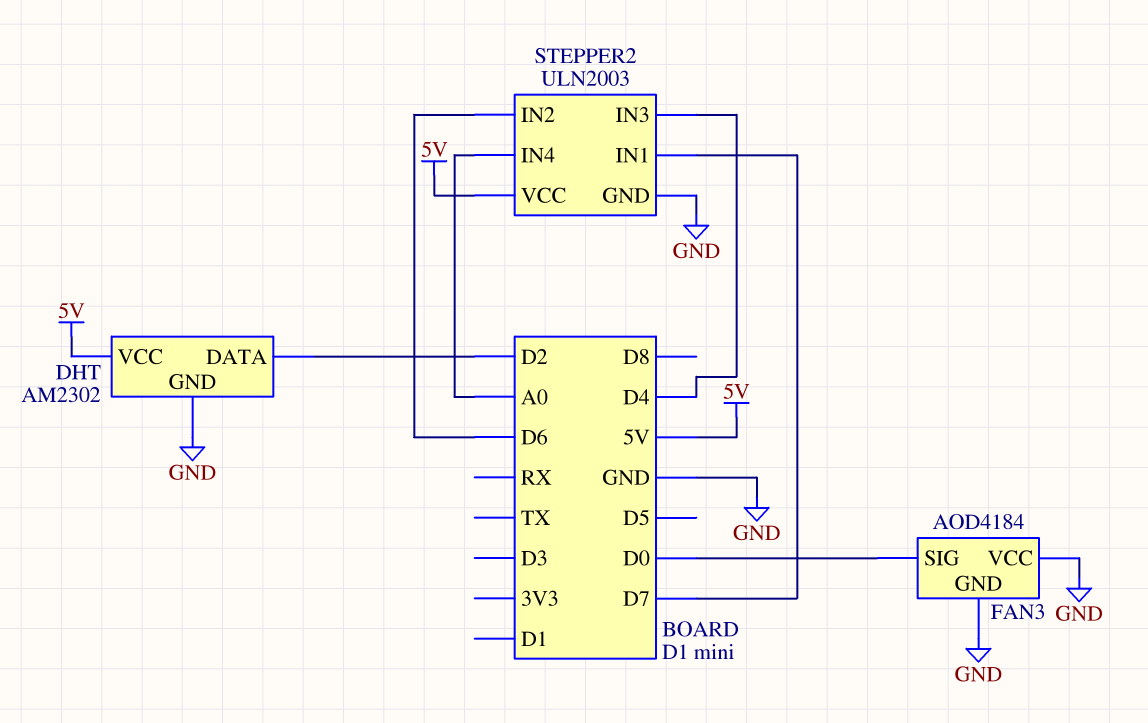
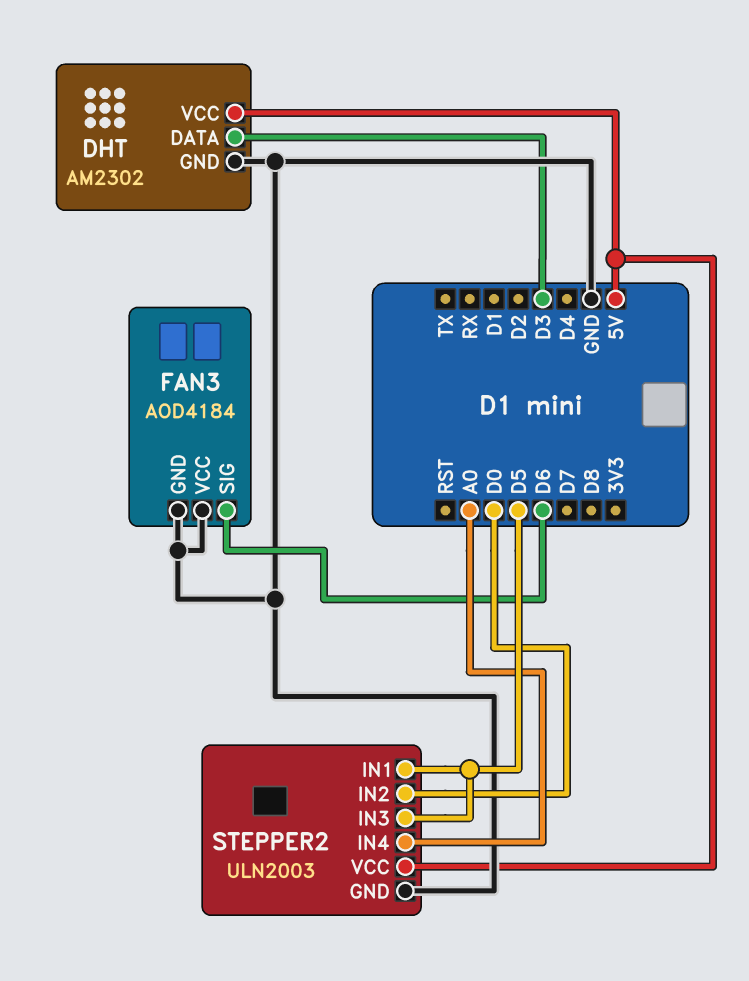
DHT pin DATA: D2 -> D3
FAN3 pin SIG: D0 -> D6
STEPPER2 pin IN1: D7 -> D5
STEPPER2 pin IN2: D6 -> D0
STEPPER2 pin IN3: D4 -> D5

